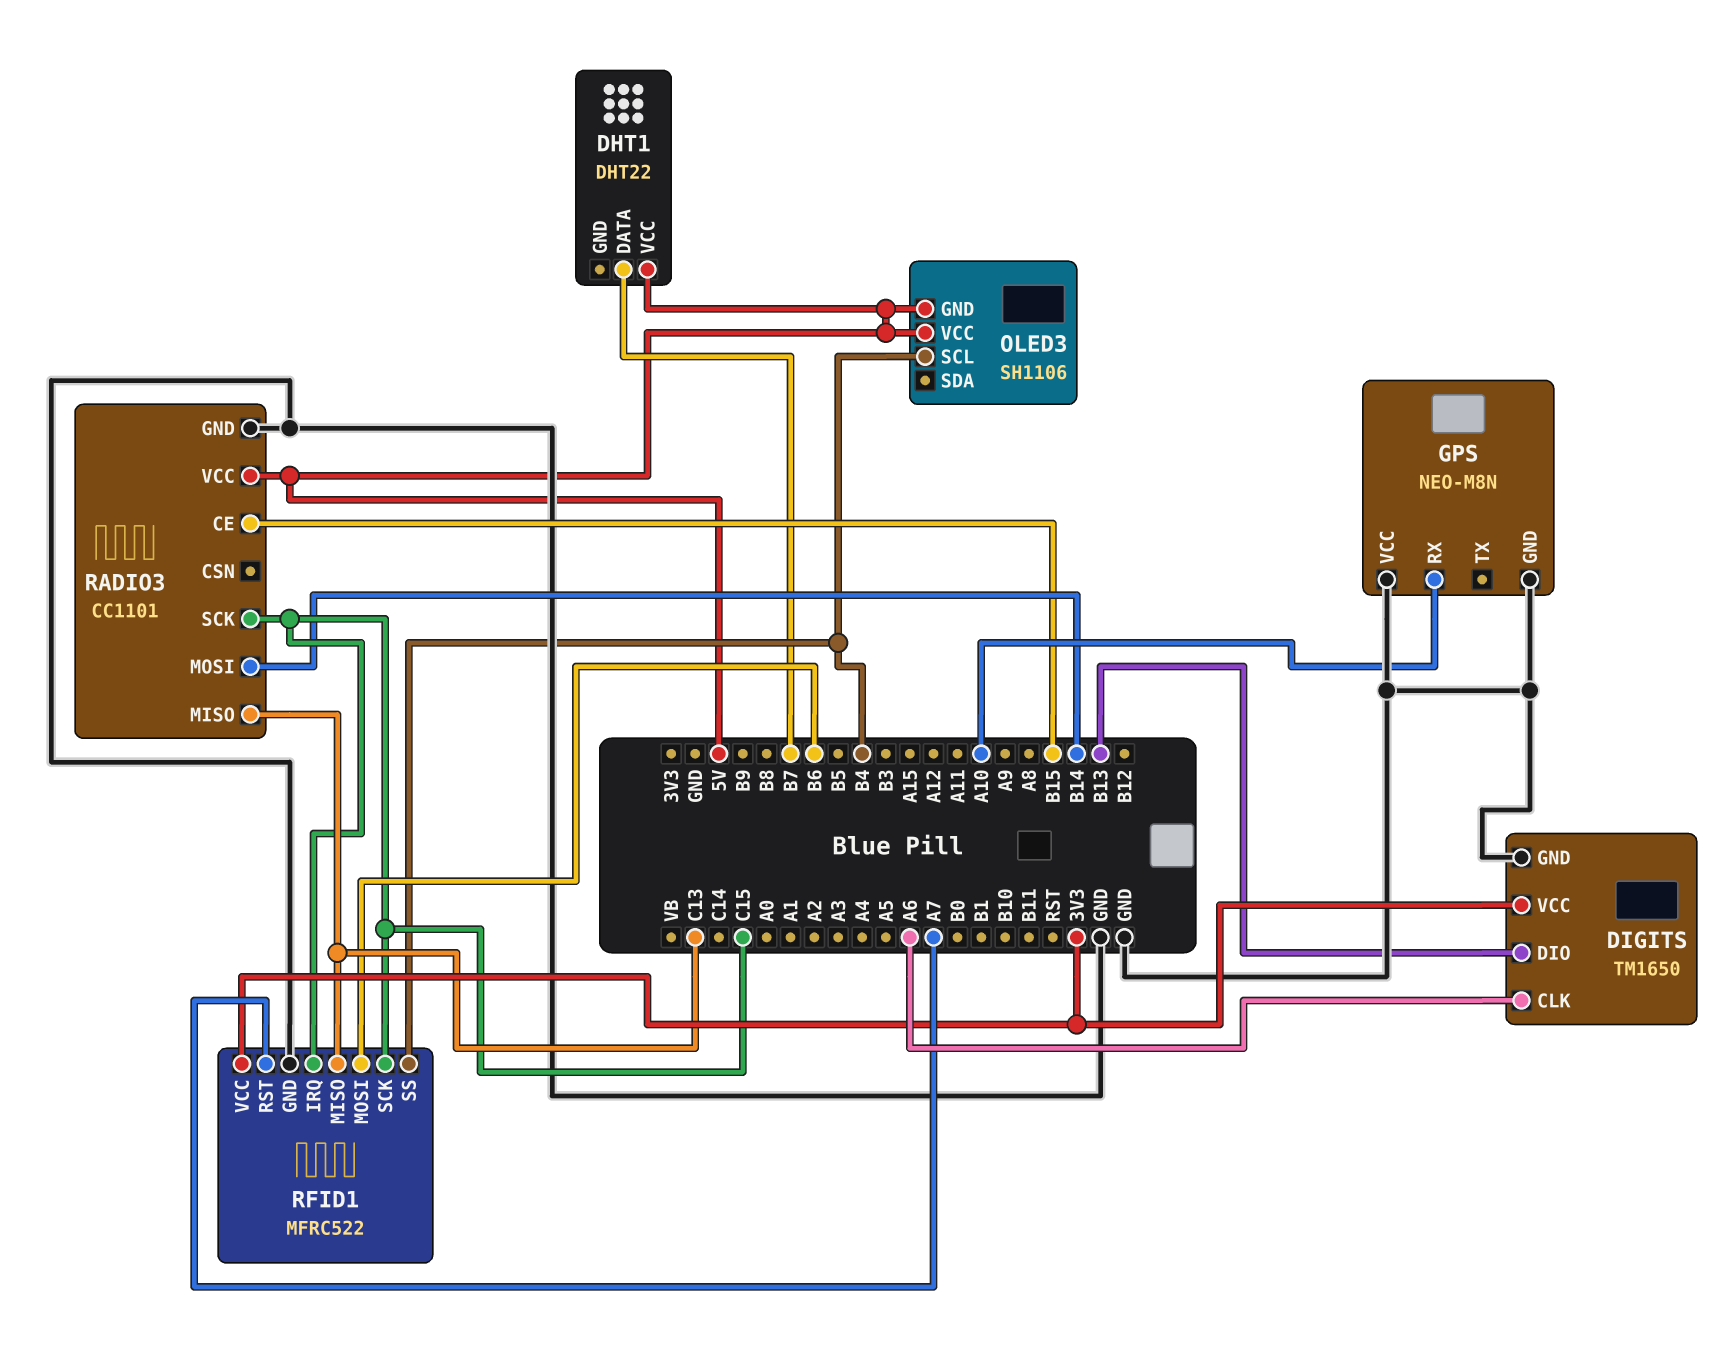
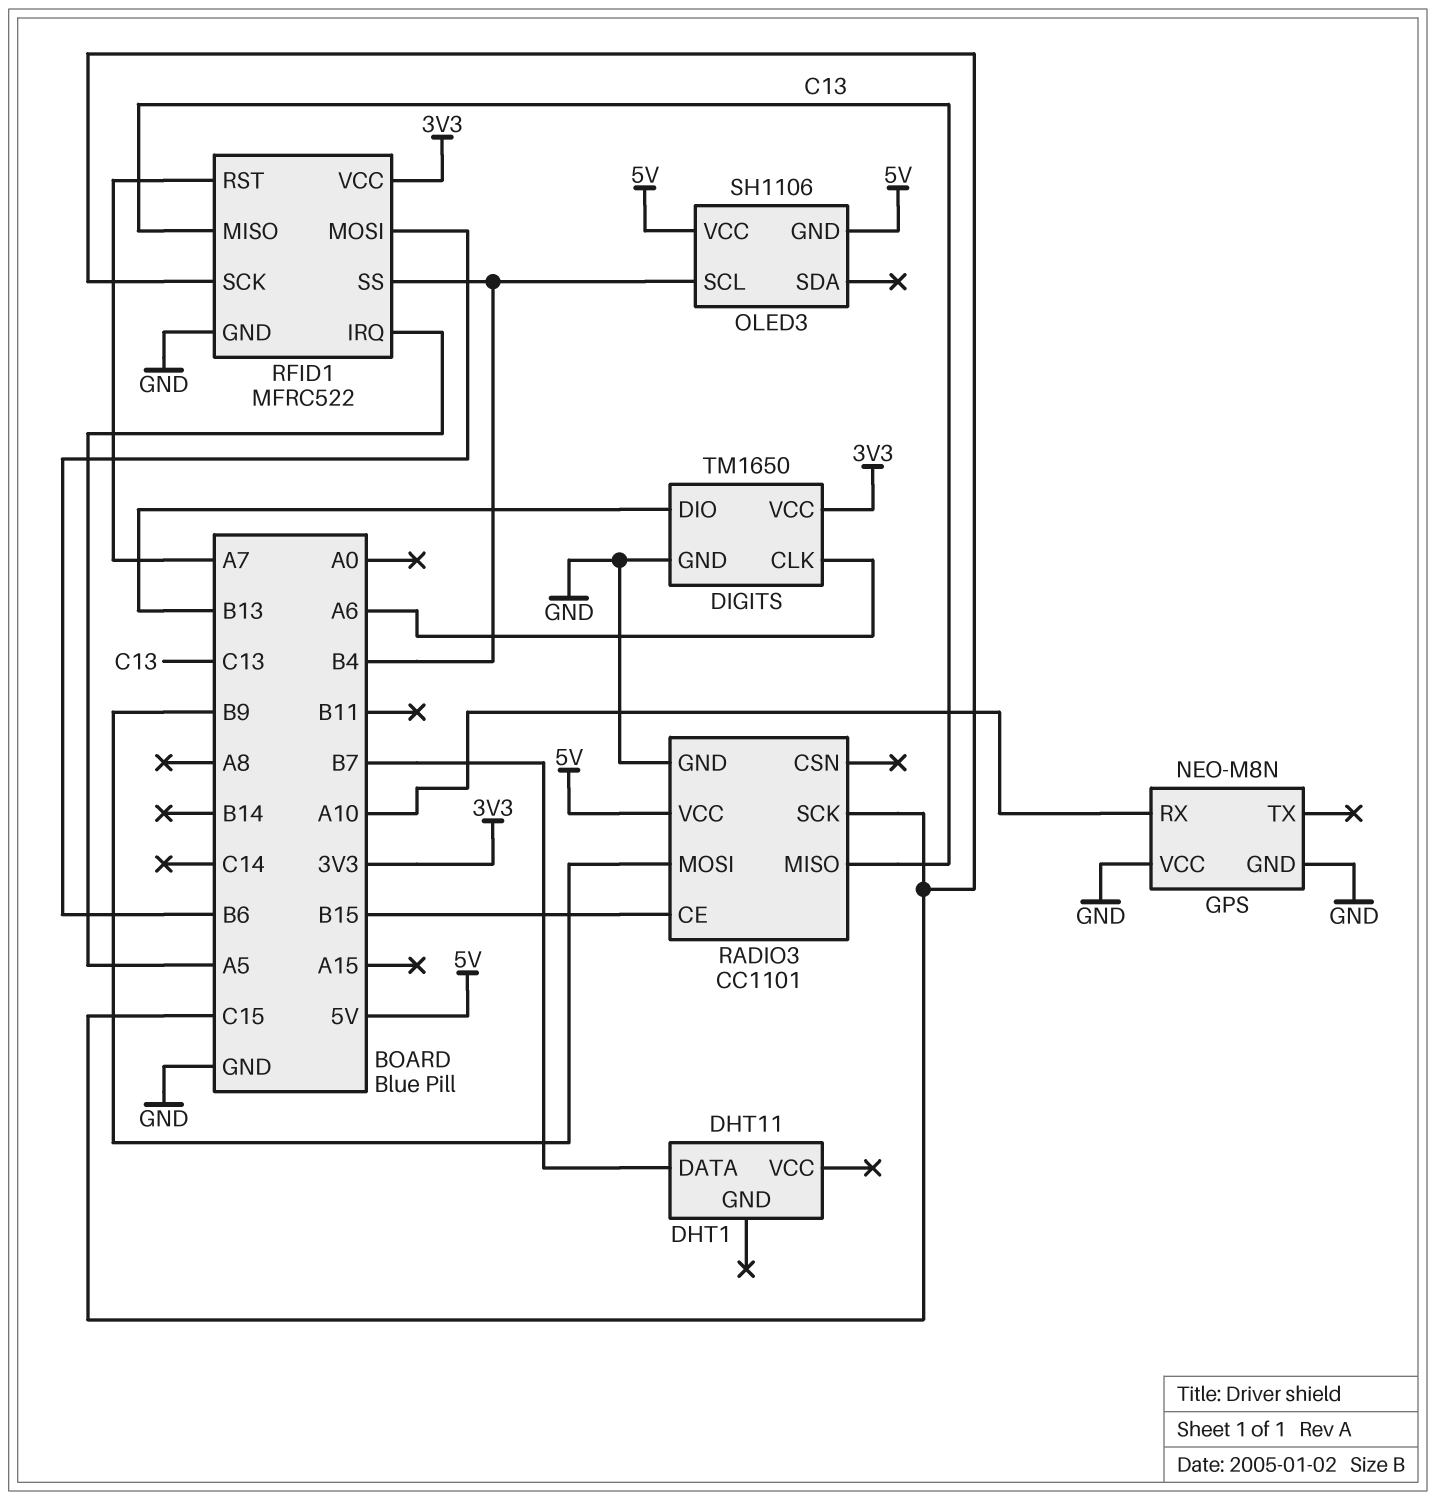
DHT1: DHT22 -> DHT11
DHT1 pin VCC: 5V -> none
RADIO3 pin MOSI: B14 -> B9
RFID1 pin IRQ: C15 -> A5

